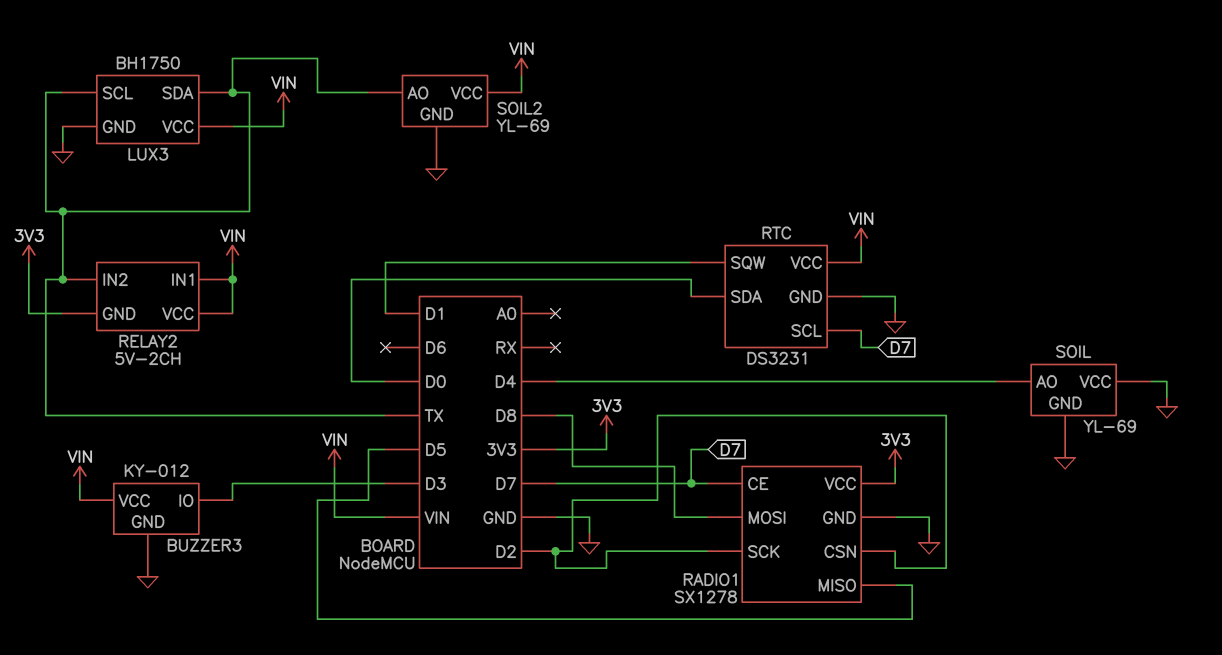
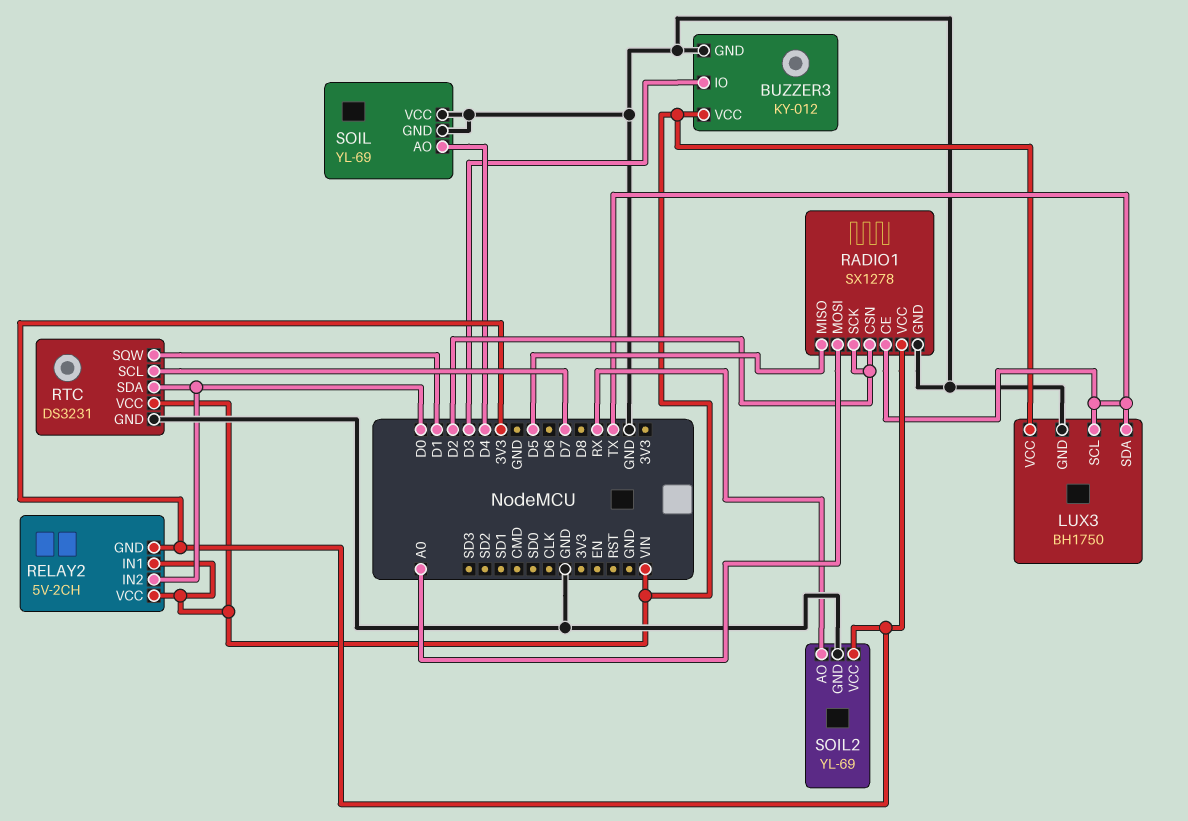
RADIO1 pin CE: D7 -> TX
RADIO1 pin MOSI: D8 -> A0
RELAY2 pin IN2: TX -> D0
SOIL2 pin AO: TX -> RX
SOIL2 pin VCC: VIN -> 3V3

